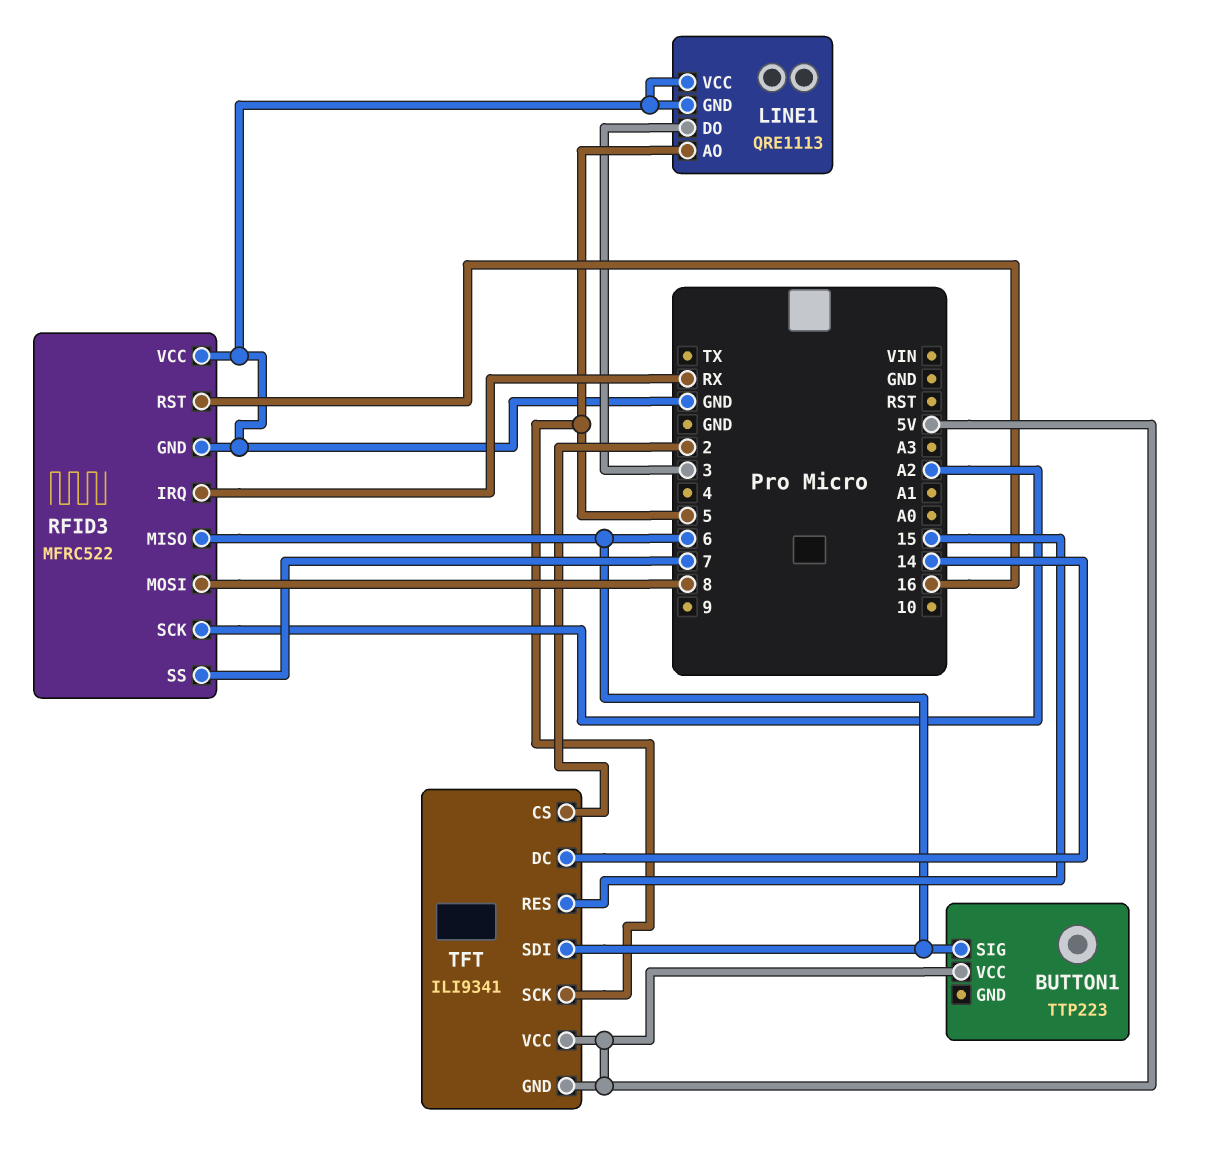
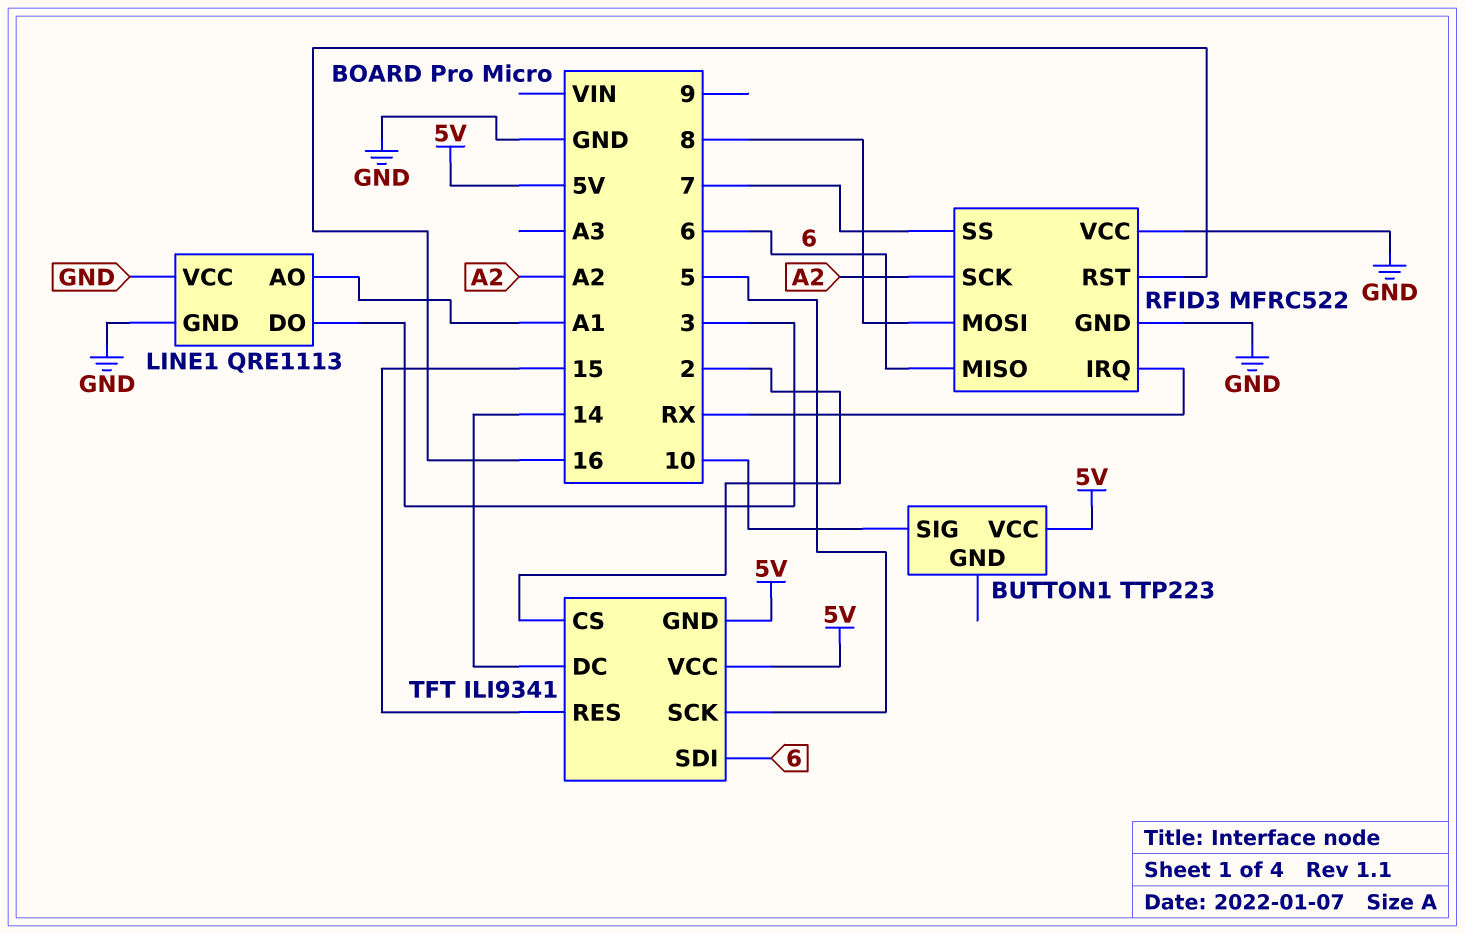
BUTTON1 pin SIG: 6 -> 10
LINE1 pin AO: 5 -> A1

